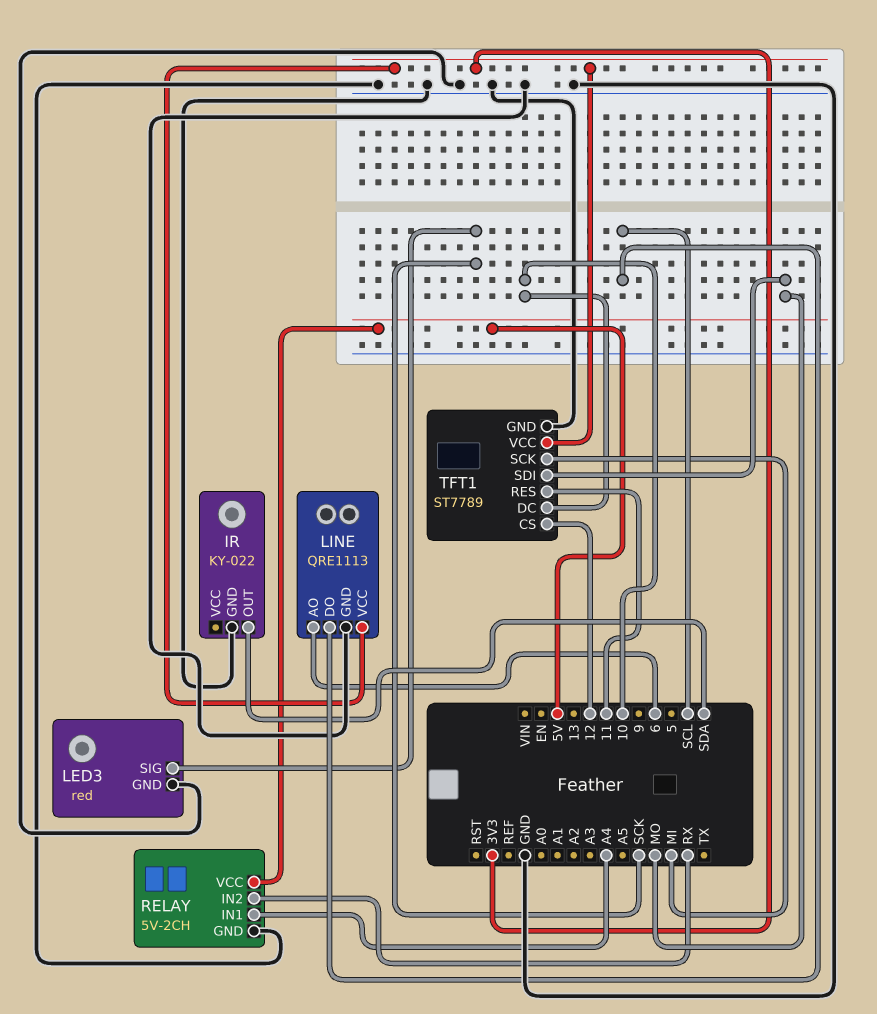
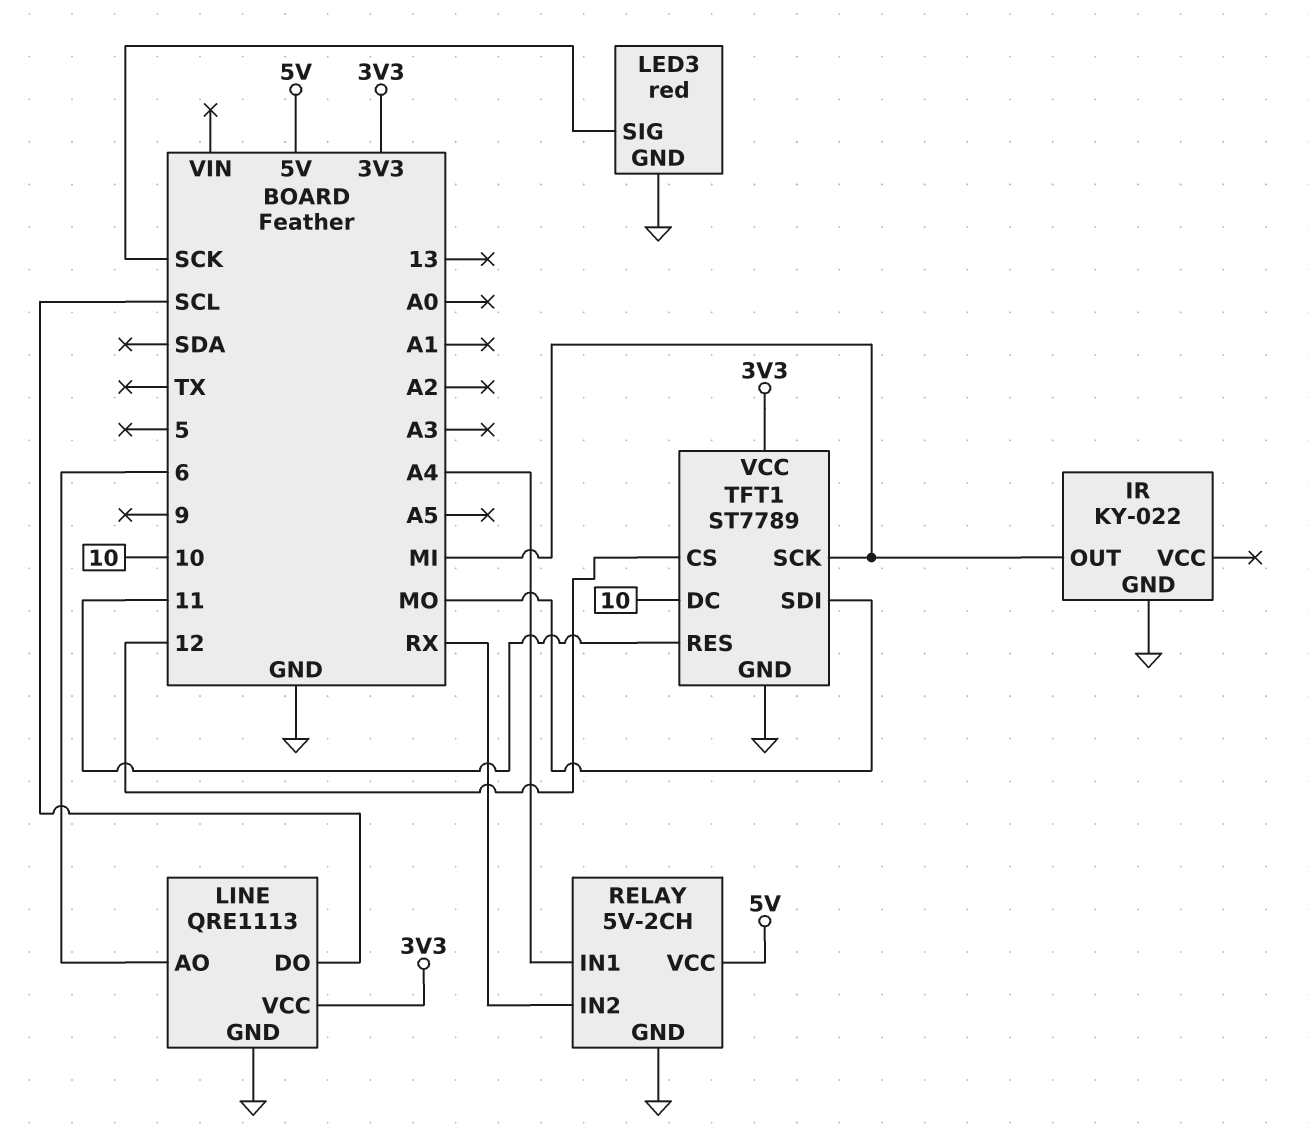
IR pin OUT: SDA -> MI

